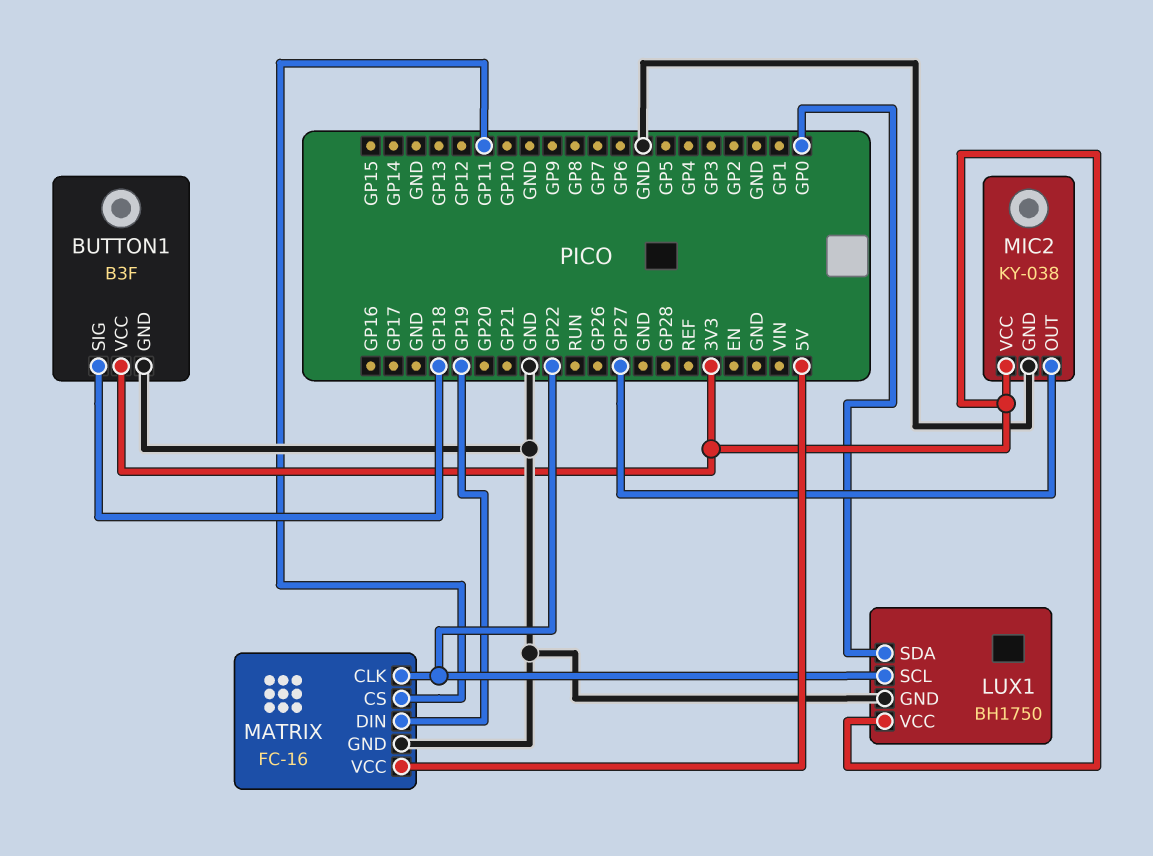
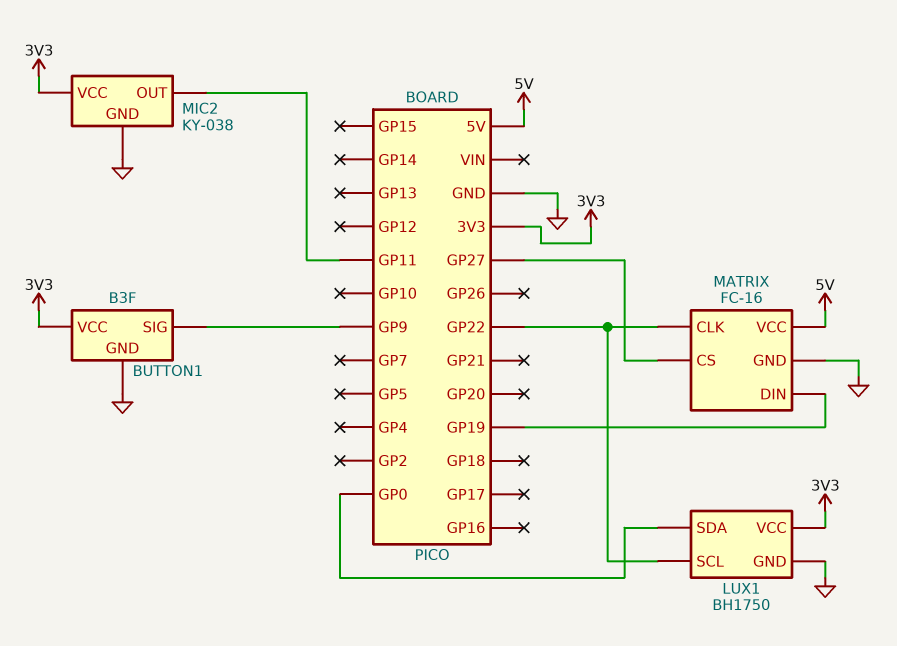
BUTTON1 pin SIG: GP18 -> GP9
MATRIX pin CS: GP11 -> GP27
MIC2 pin OUT: GP27 -> GP11

